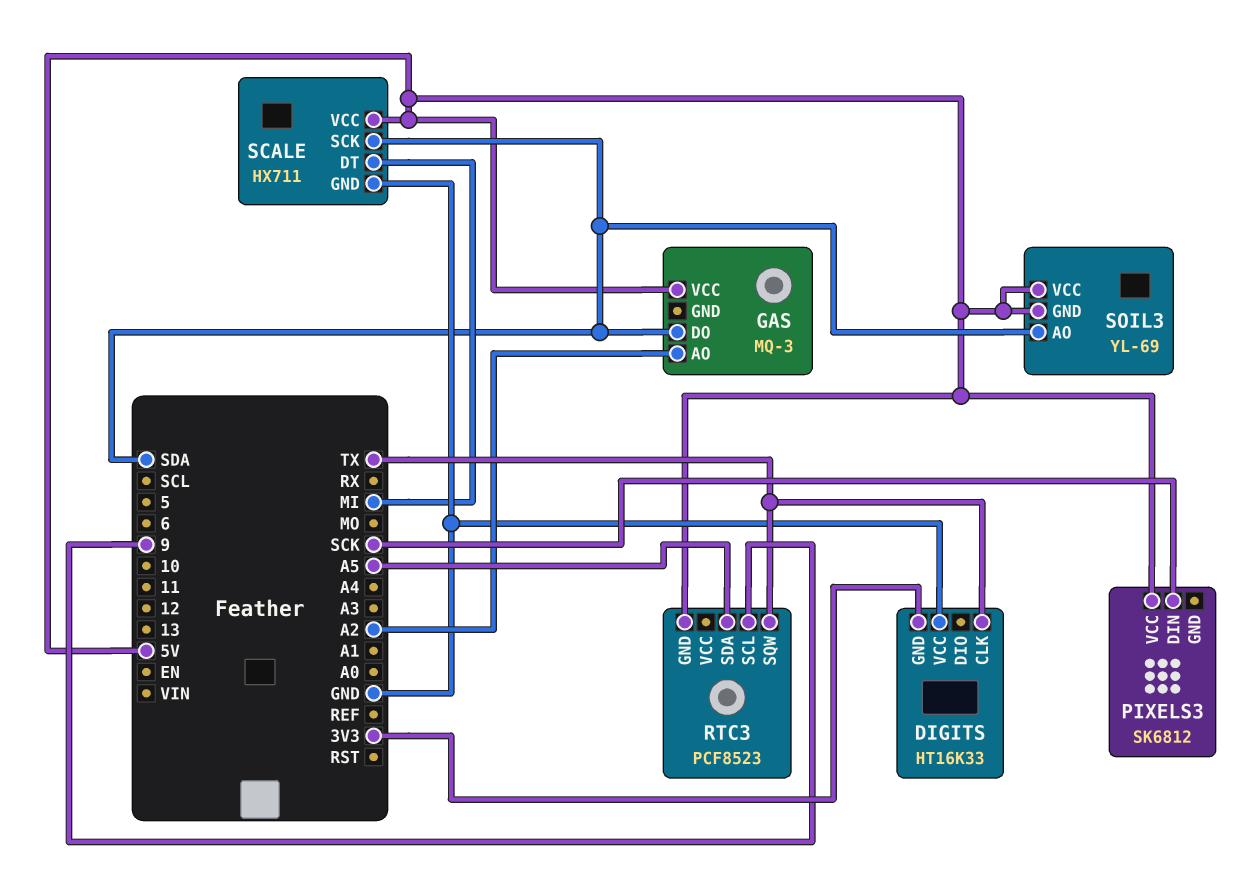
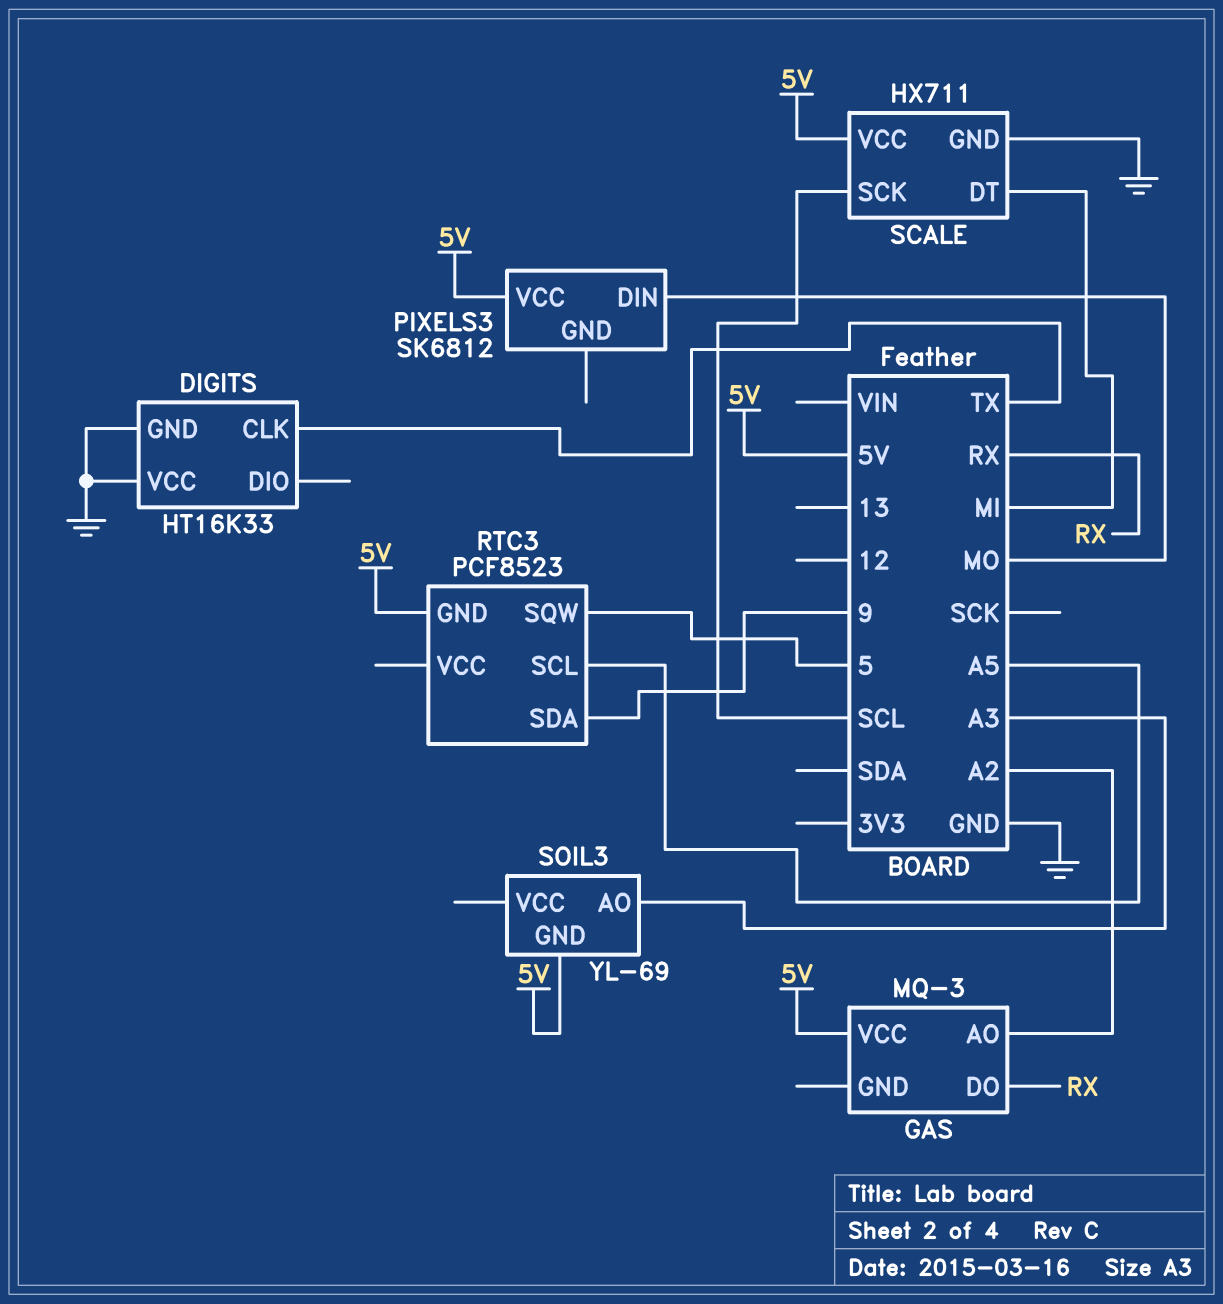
DIGITS pin GND: 3V3 -> GND
GAS pin DO: SDA -> RX
PIXELS3 pin DIN: SCK -> MO
RTC3 pin SCL: 9 -> A5
RTC3 pin SDA: A5 -> 9
RTC3 pin SQW: TX -> 5
SCALE pin SCK: SDA -> SCL
SOIL3 pin AO: SDA -> A3
SOIL3 pin VCC: 5V -> none

